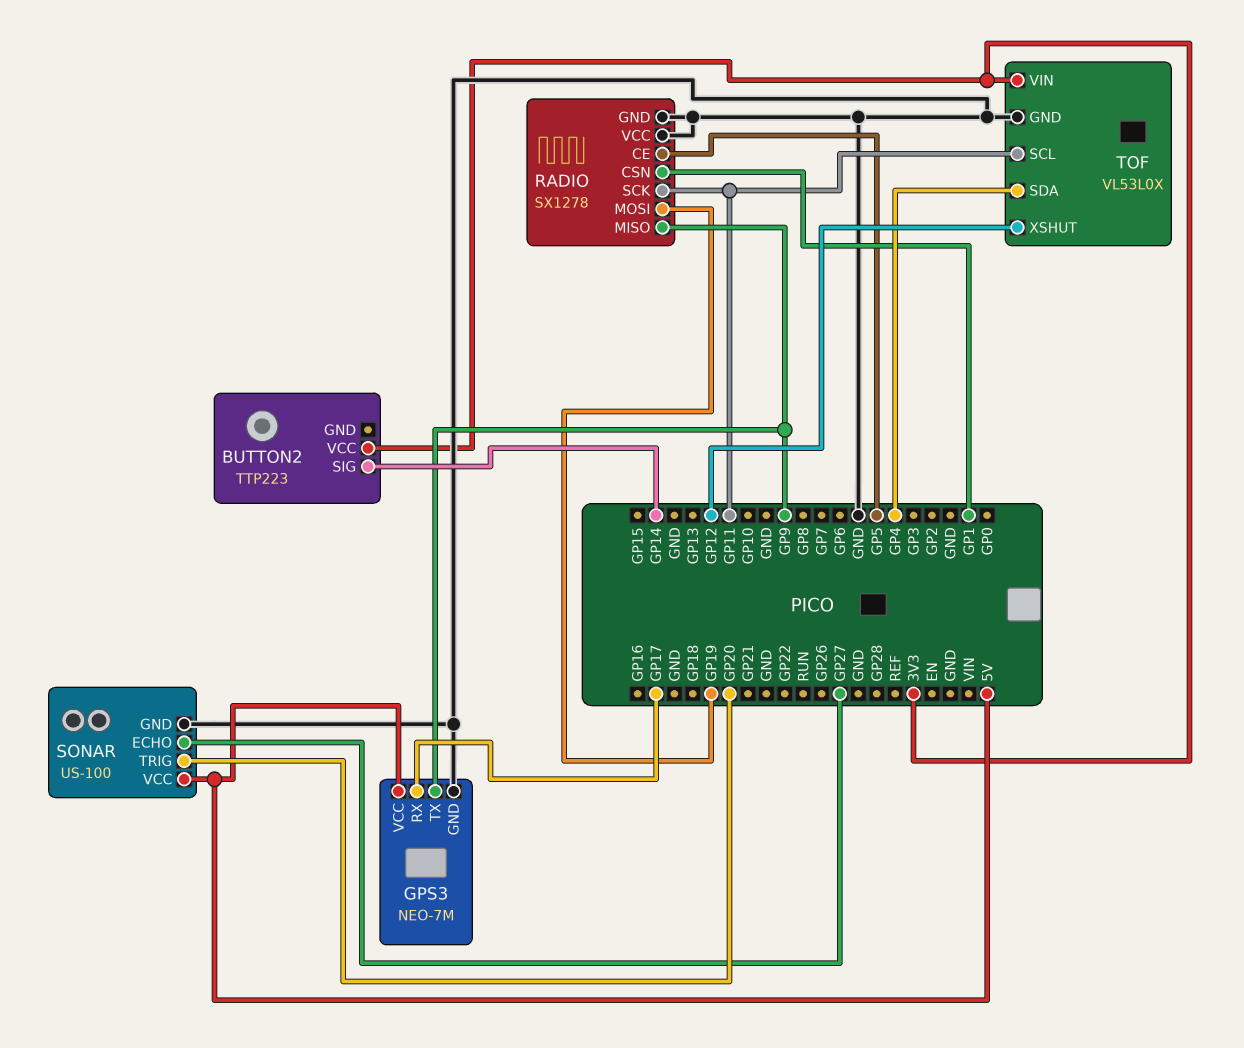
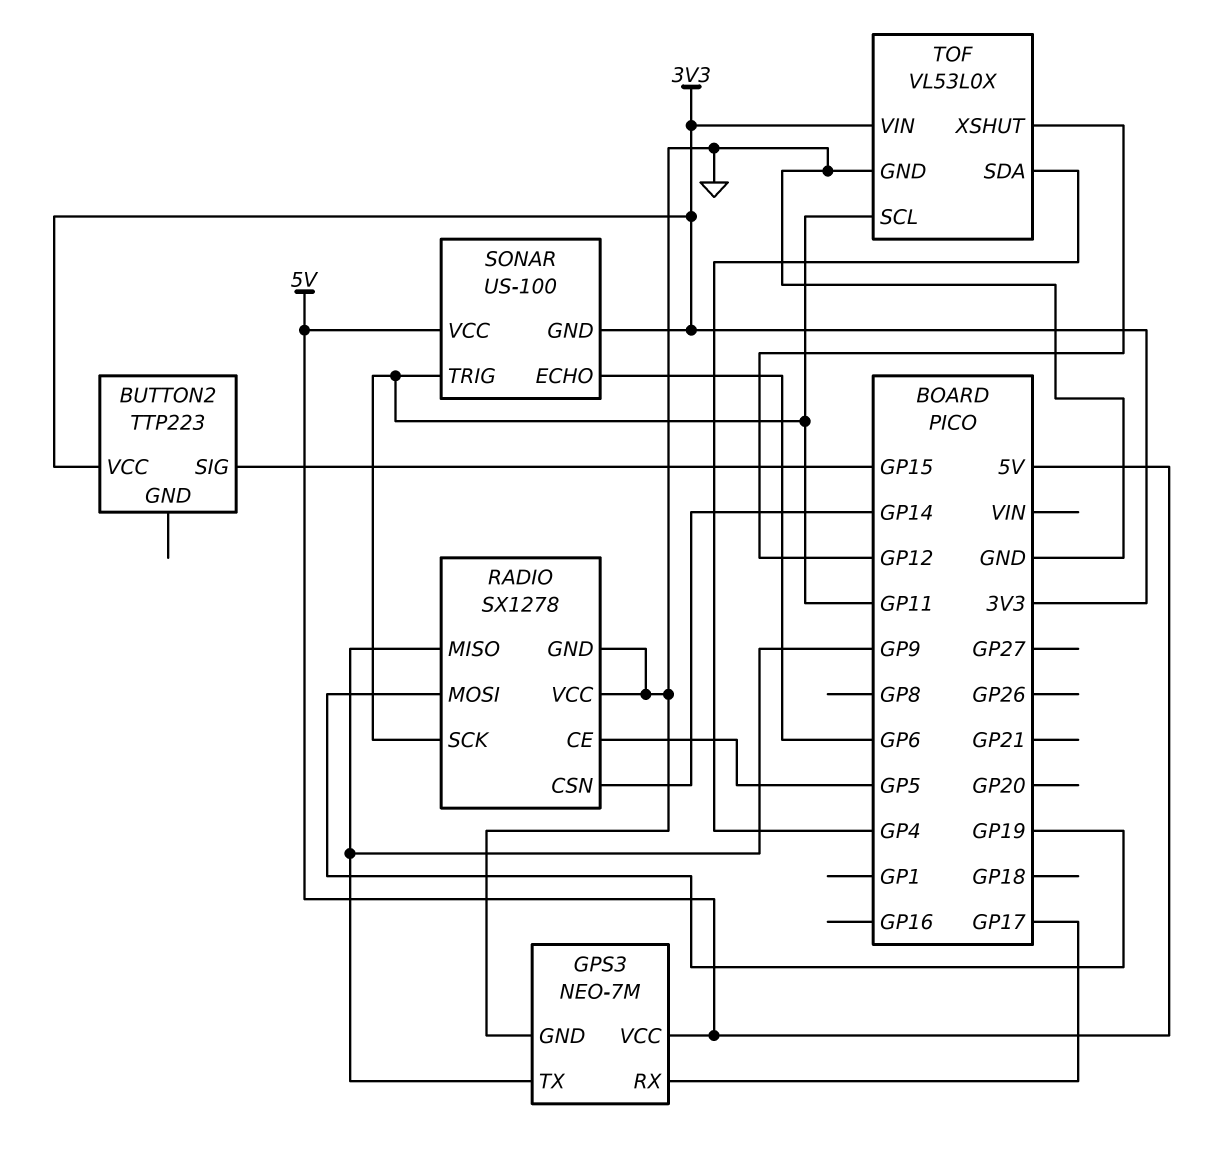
BUTTON2 pin SIG: GP14 -> GP15
RADIO pin CSN: GP1 -> GP14
SONAR pin ECHO: GP27 -> GP6
SONAR pin GND: GND -> 3V3
SONAR pin TRIG: GP20 -> GP11

